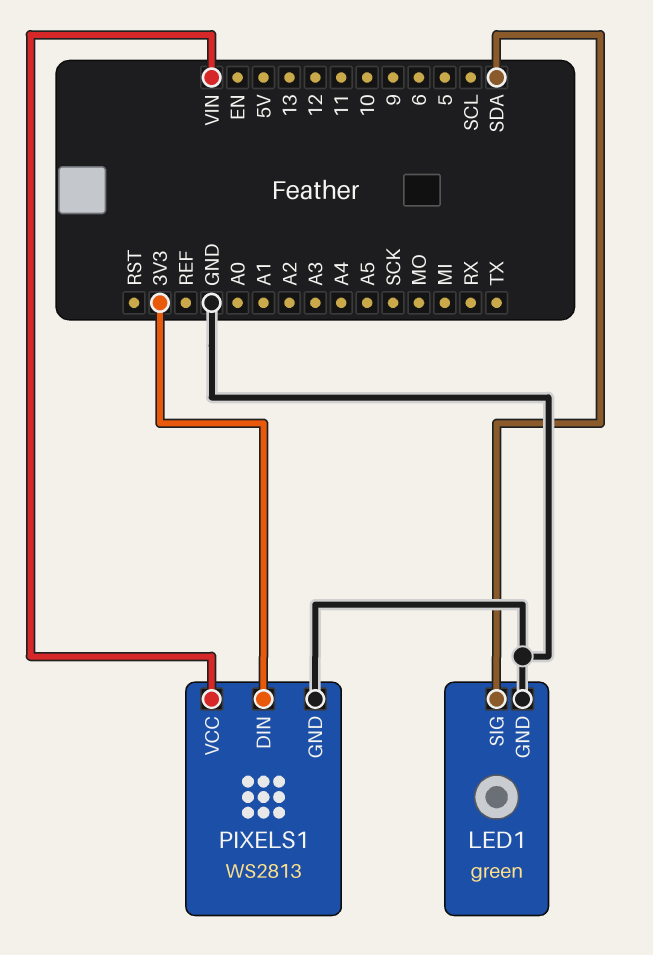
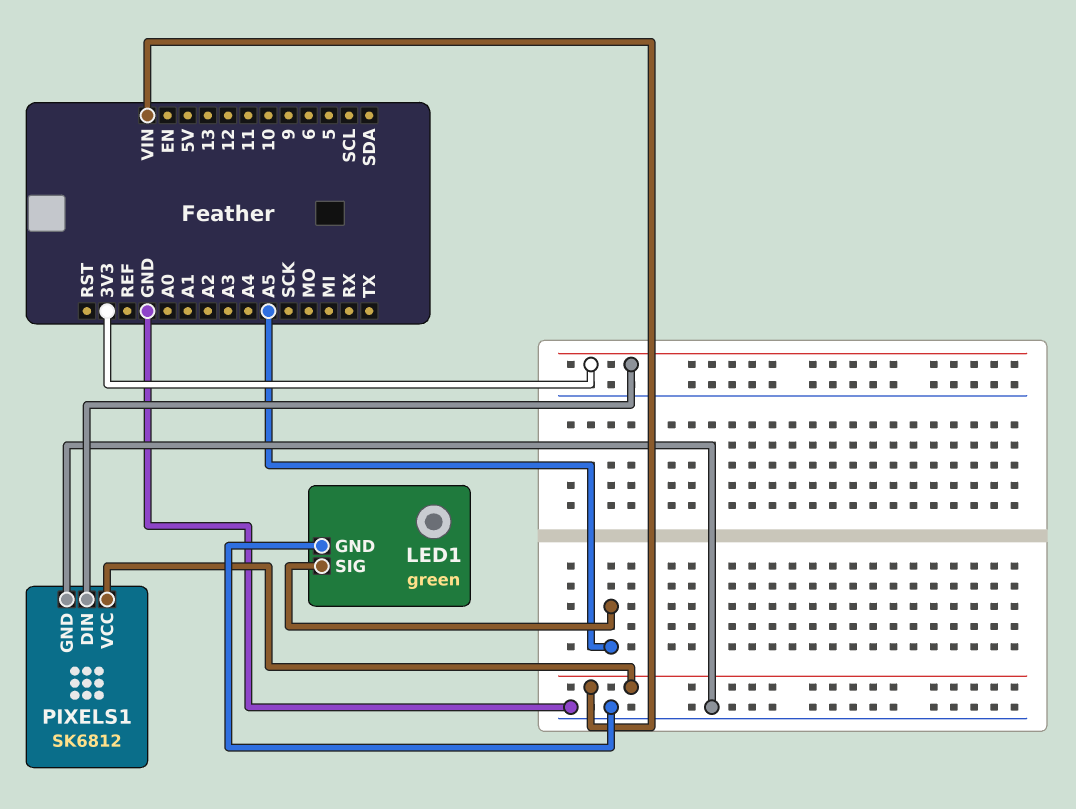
LED1 pin SIG: SDA -> A5
PIXELS1: WS2813 -> SK6812

